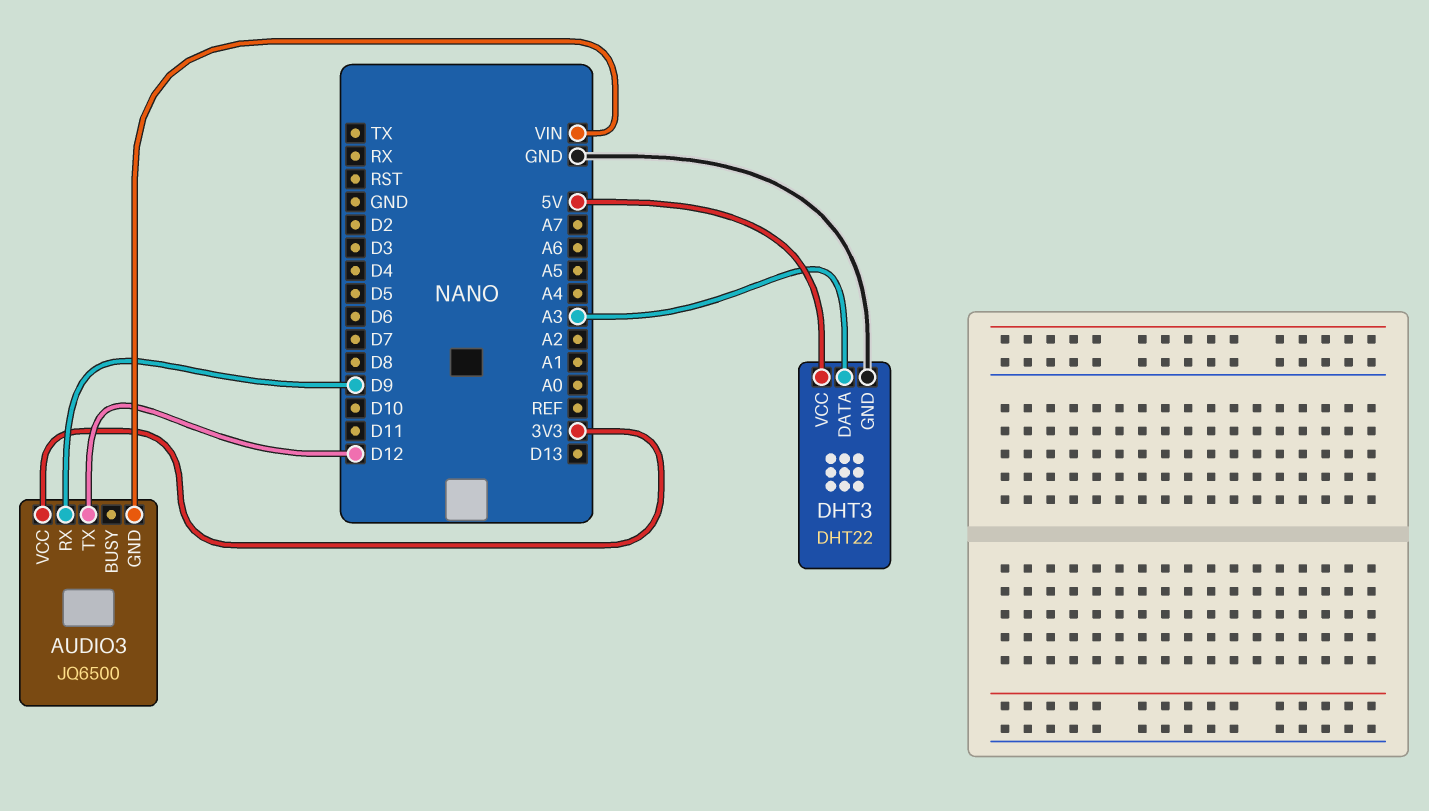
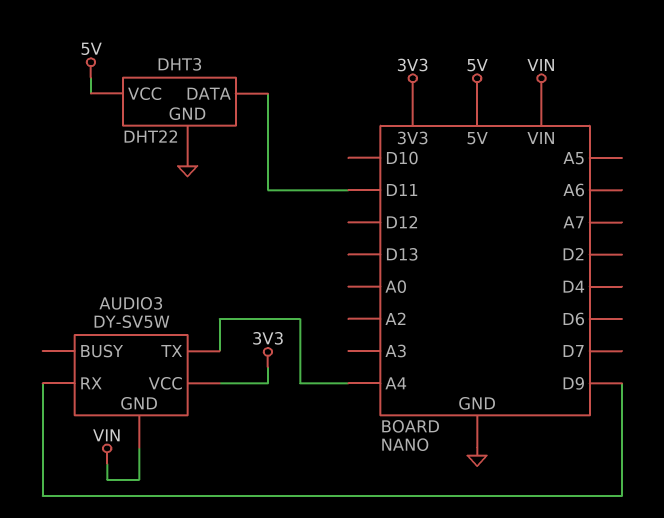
AUDIO3: JQ6500 -> DY-SV5W
AUDIO3 pin TX: D12 -> A4
DHT3 pin DATA: A3 -> D11

